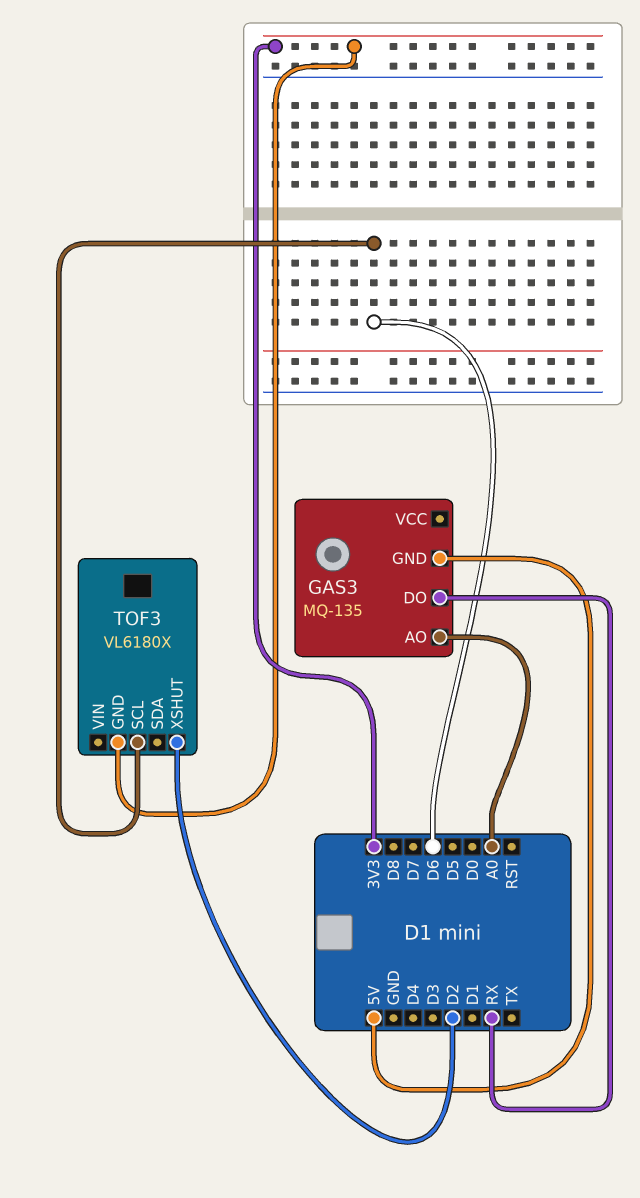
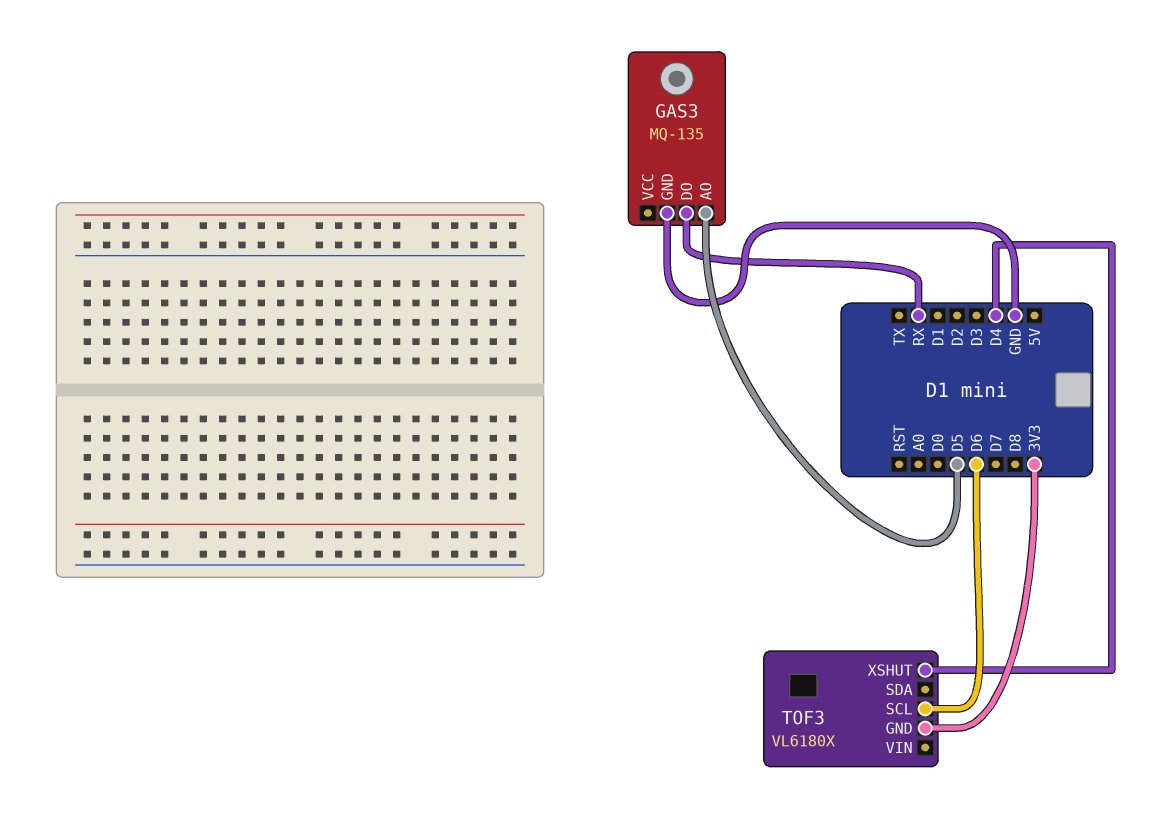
GAS3 pin AO: A0 -> D5
GAS3 pin GND: 5V -> GND
TOF3 pin XSHUT: D2 -> D4

